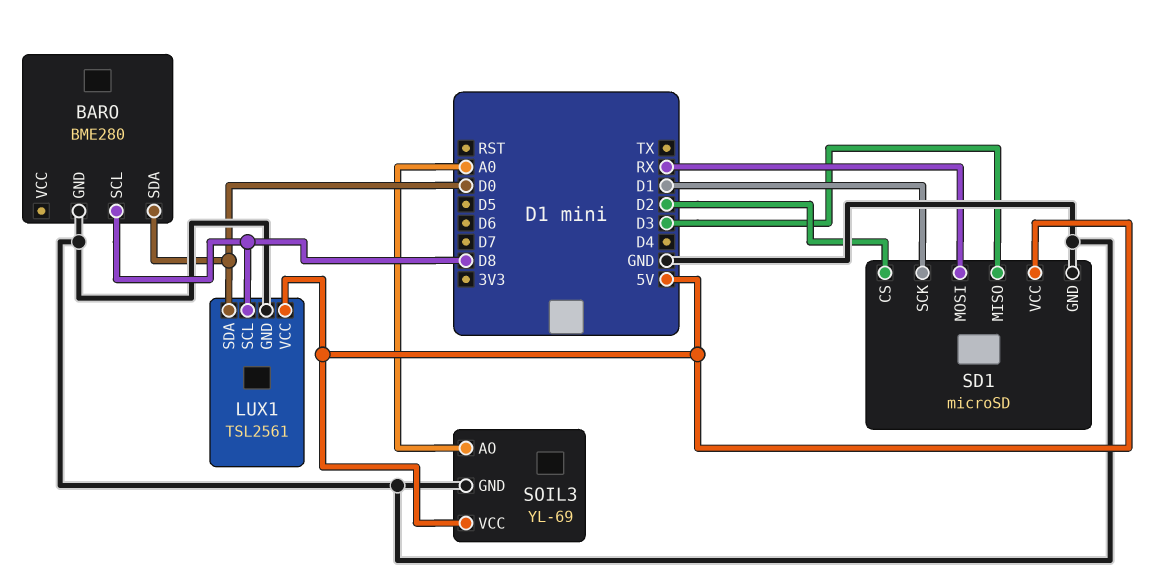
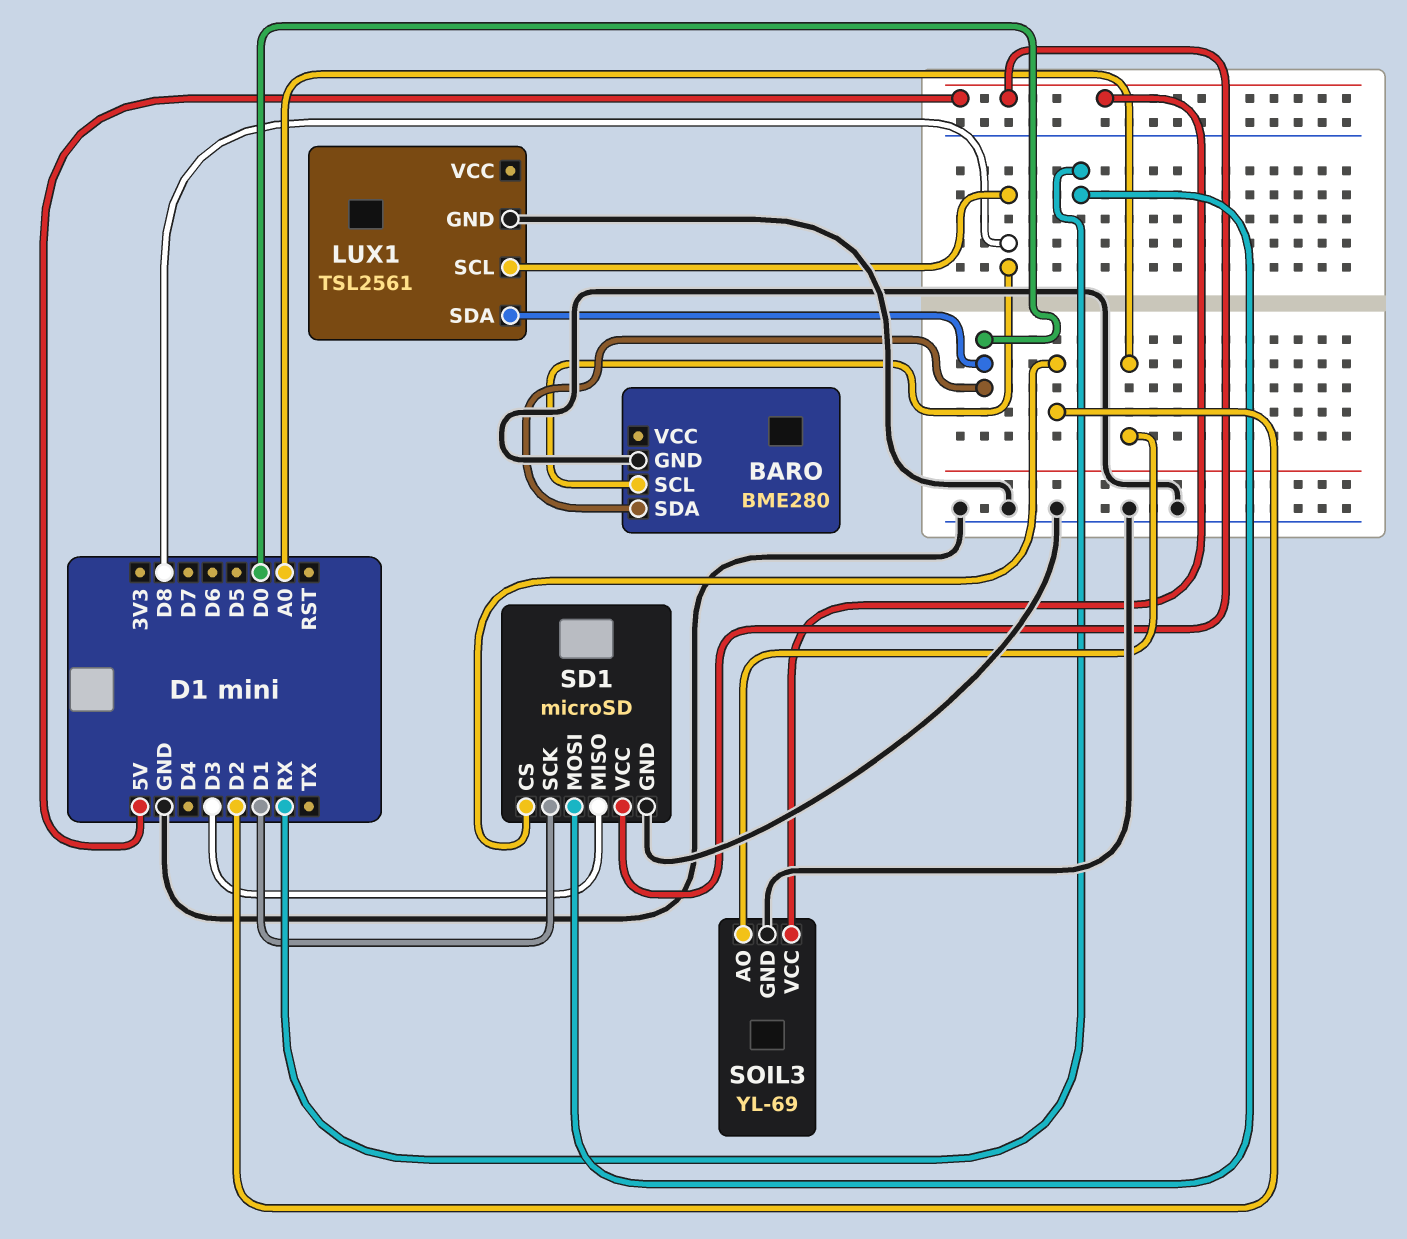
LUX1 pin VCC: 5V -> none

